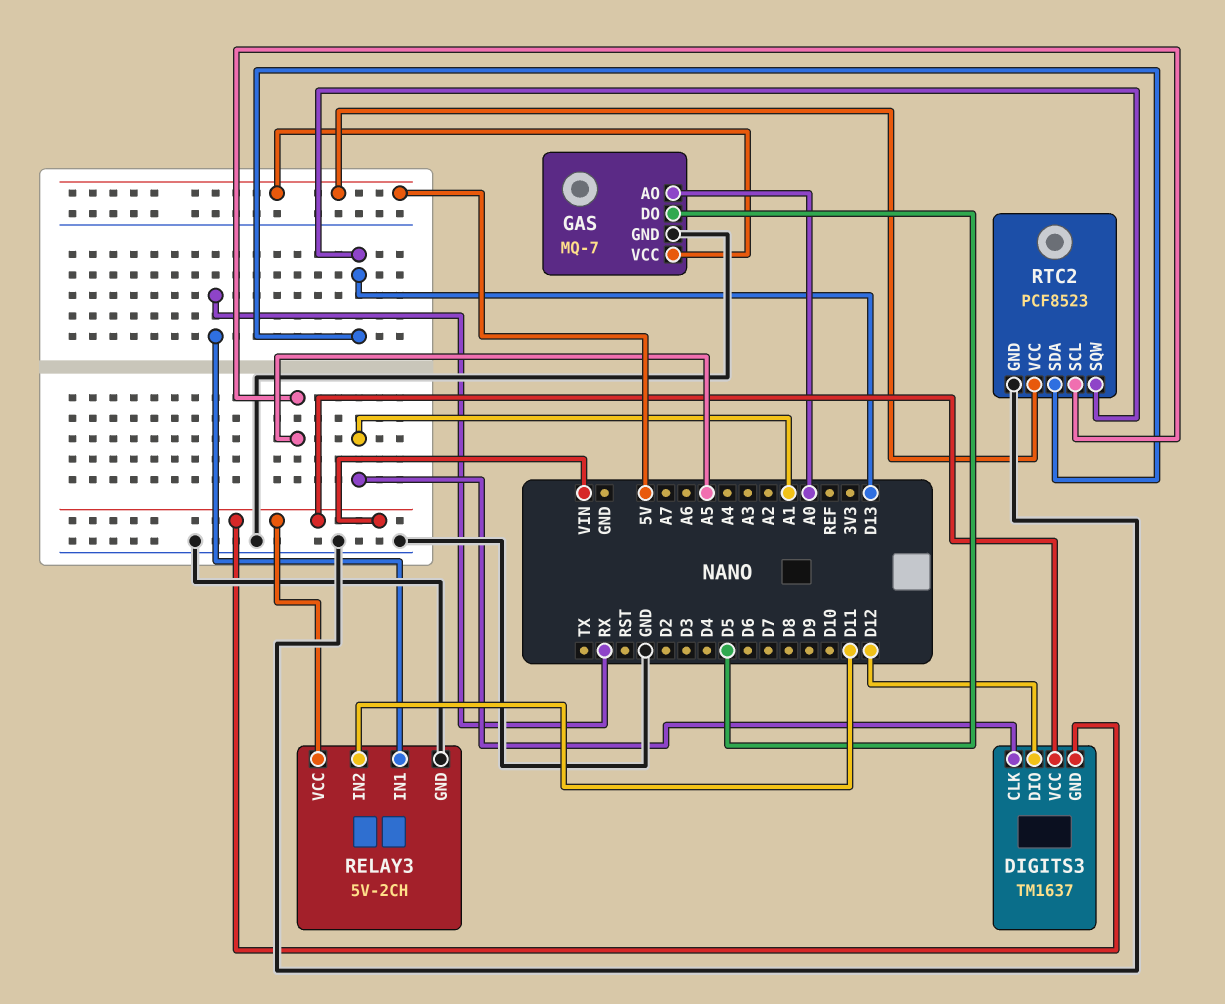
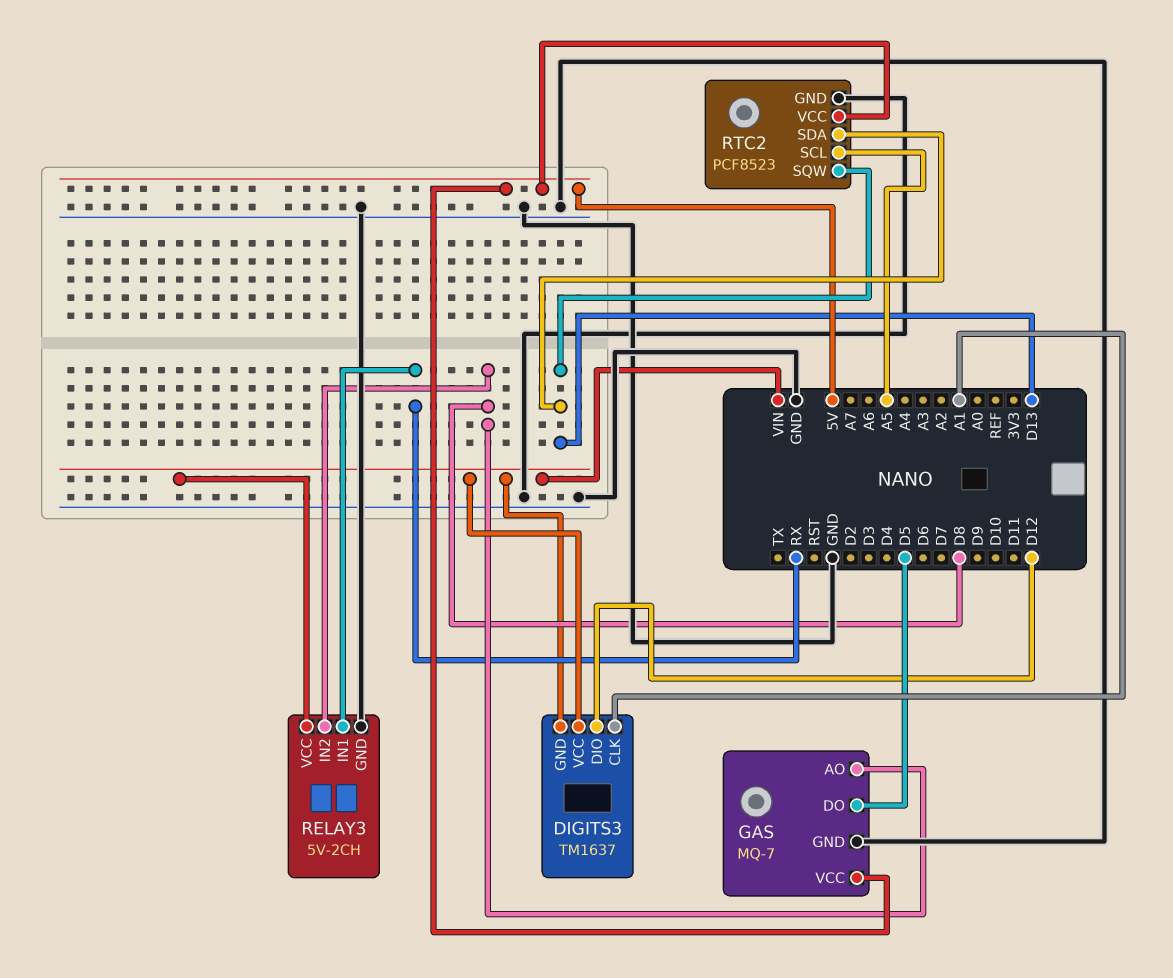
GAS pin AO: A0 -> D8
RELAY3 pin IN2: D11 -> D8

